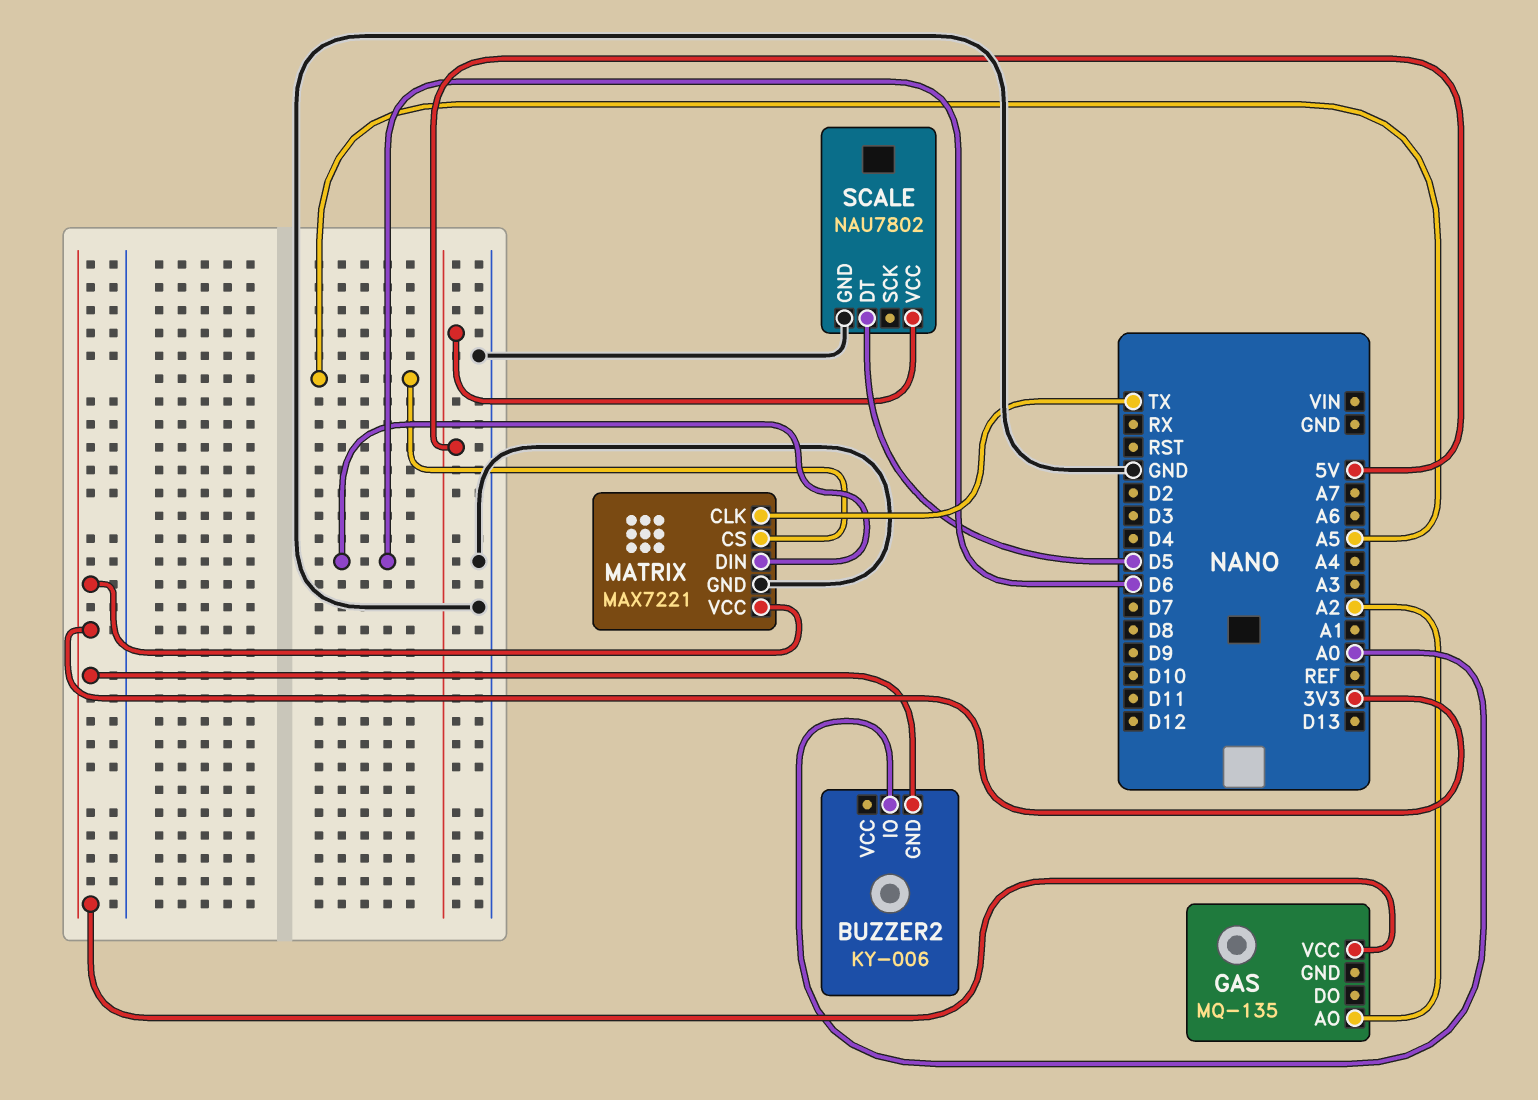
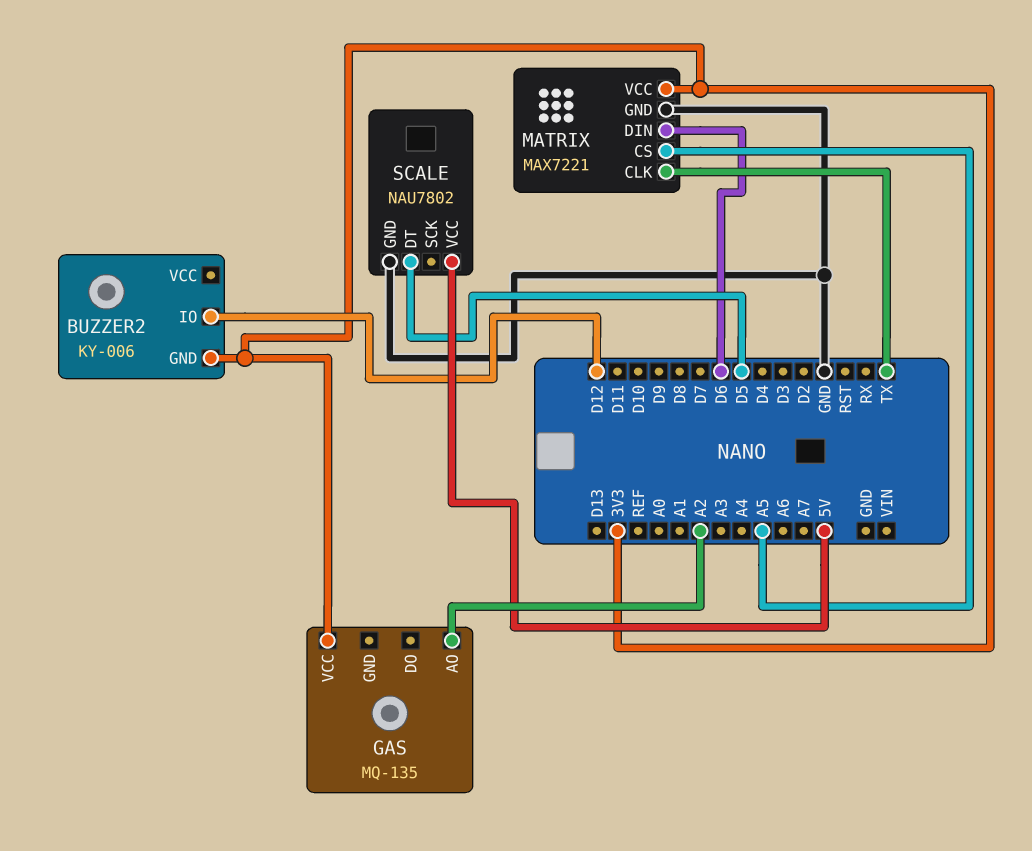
BUZZER2 pin IO: A0 -> D12

